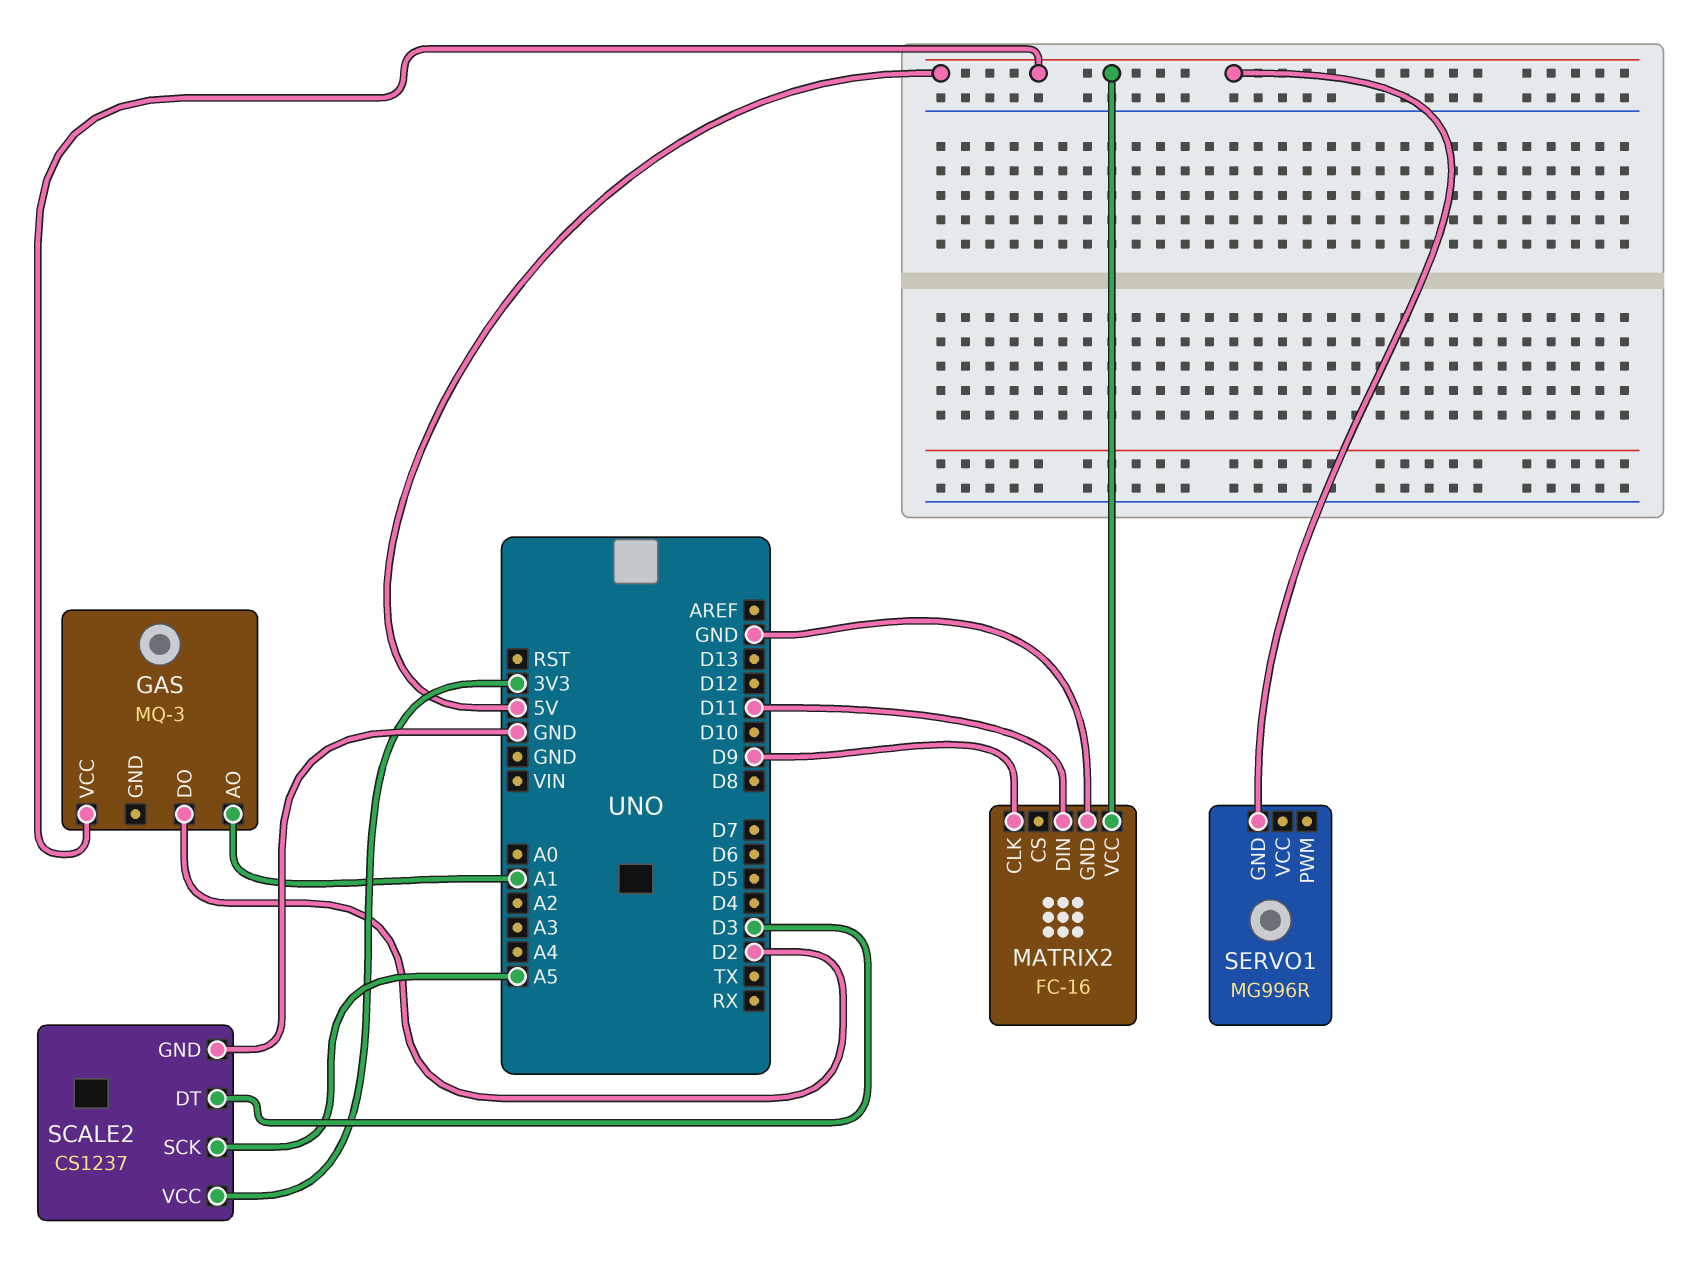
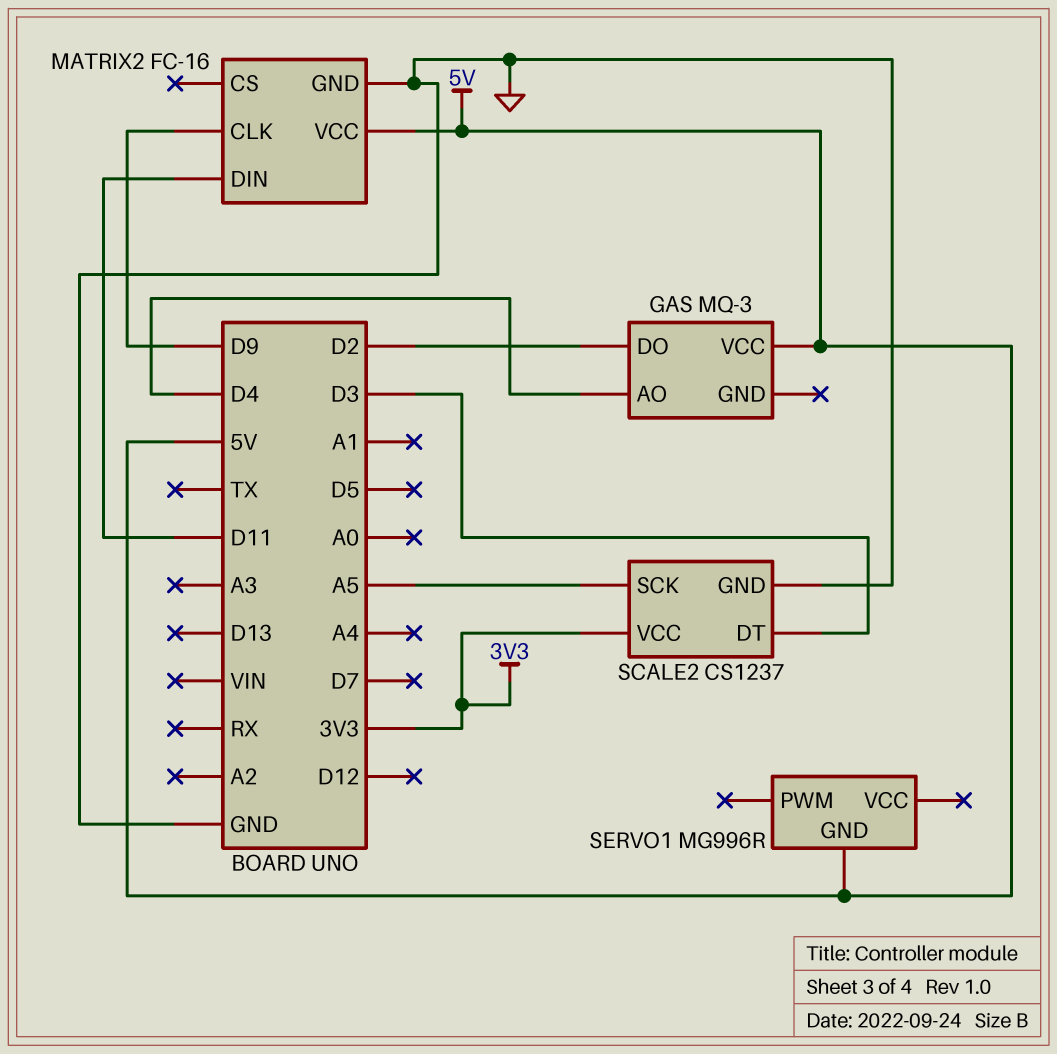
GAS pin AO: A1 -> D4

